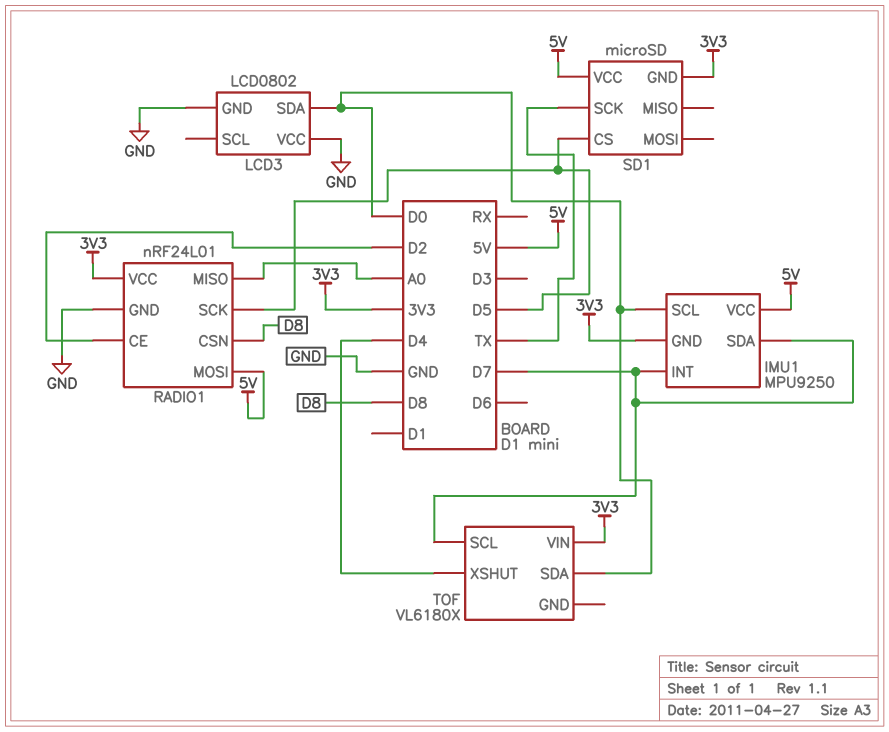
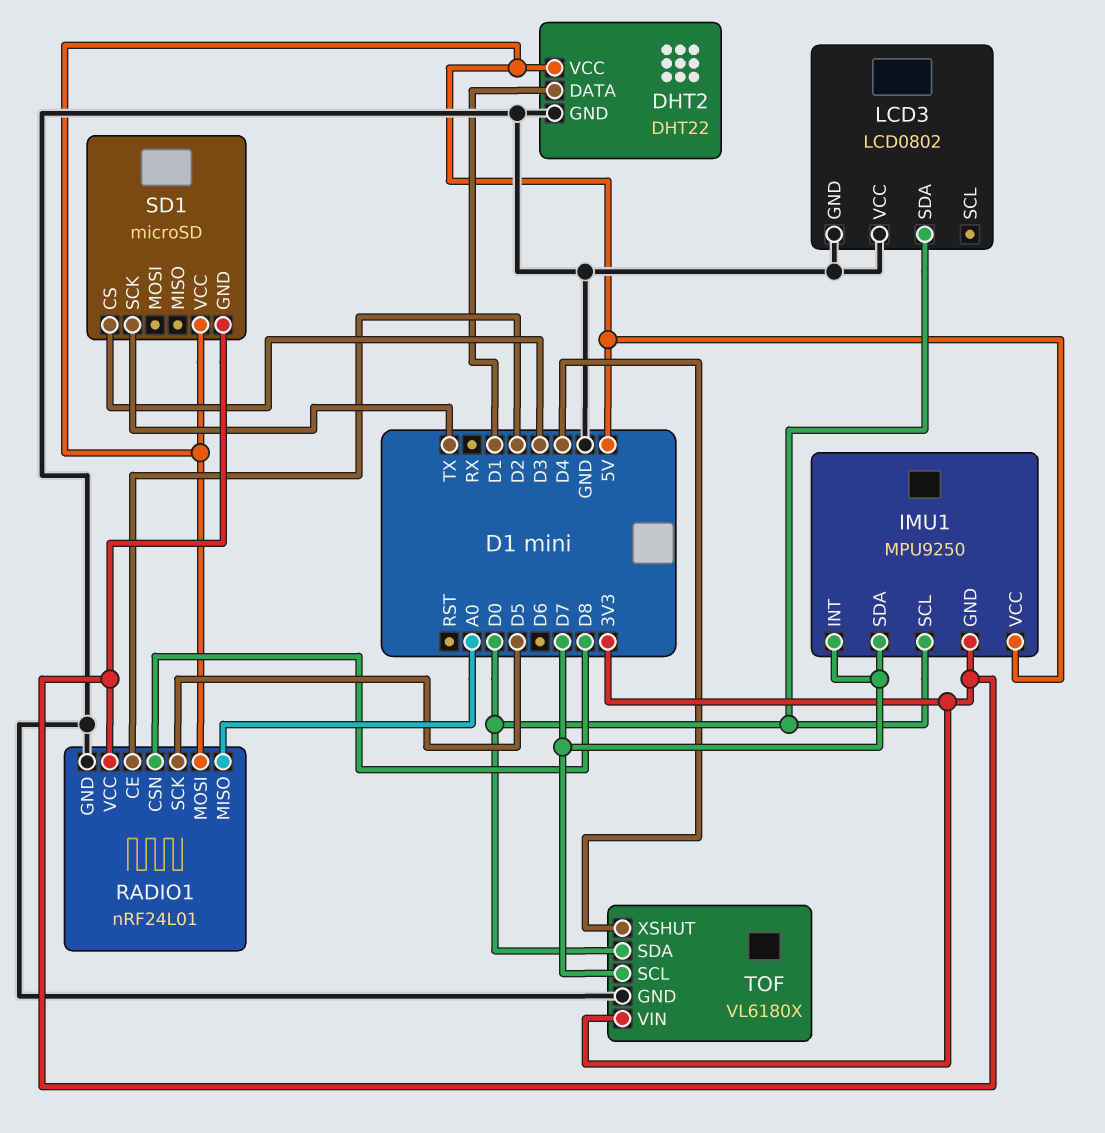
DHT2: none -> DHT22
DHT2 pin DATA: none -> D1
DHT2 pin GND: none -> GND
DHT2 pin VCC: none -> 5V
SD1 pin CS: D5 -> D3
TOF pin GND: none -> GND

